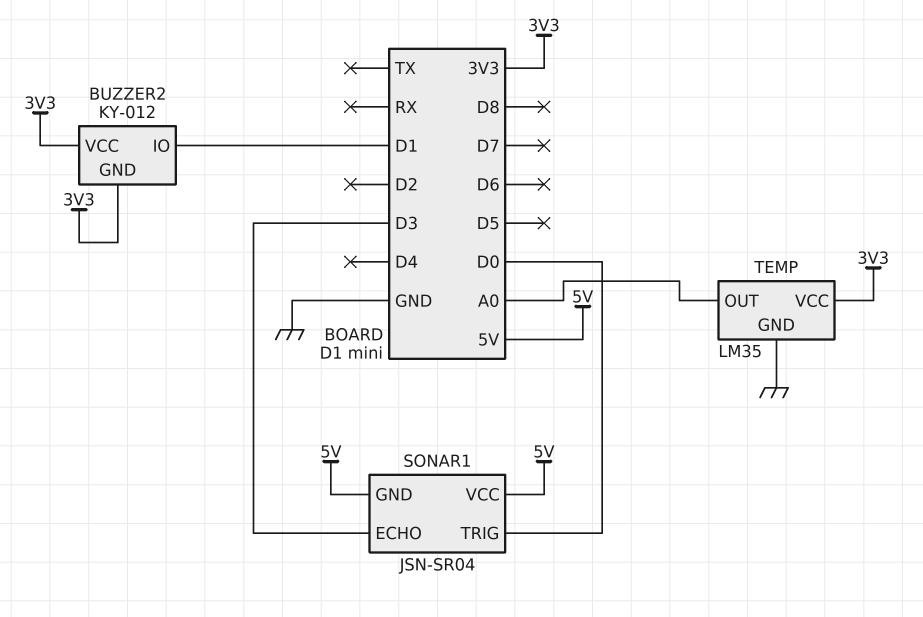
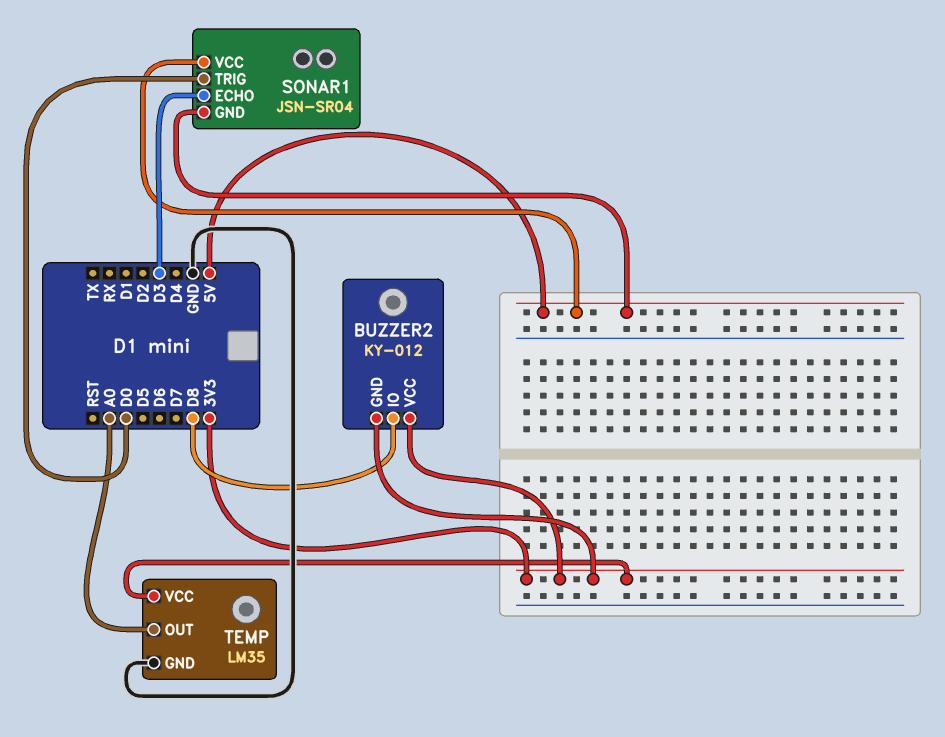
BUZZER2 pin IO: D1 -> D8

